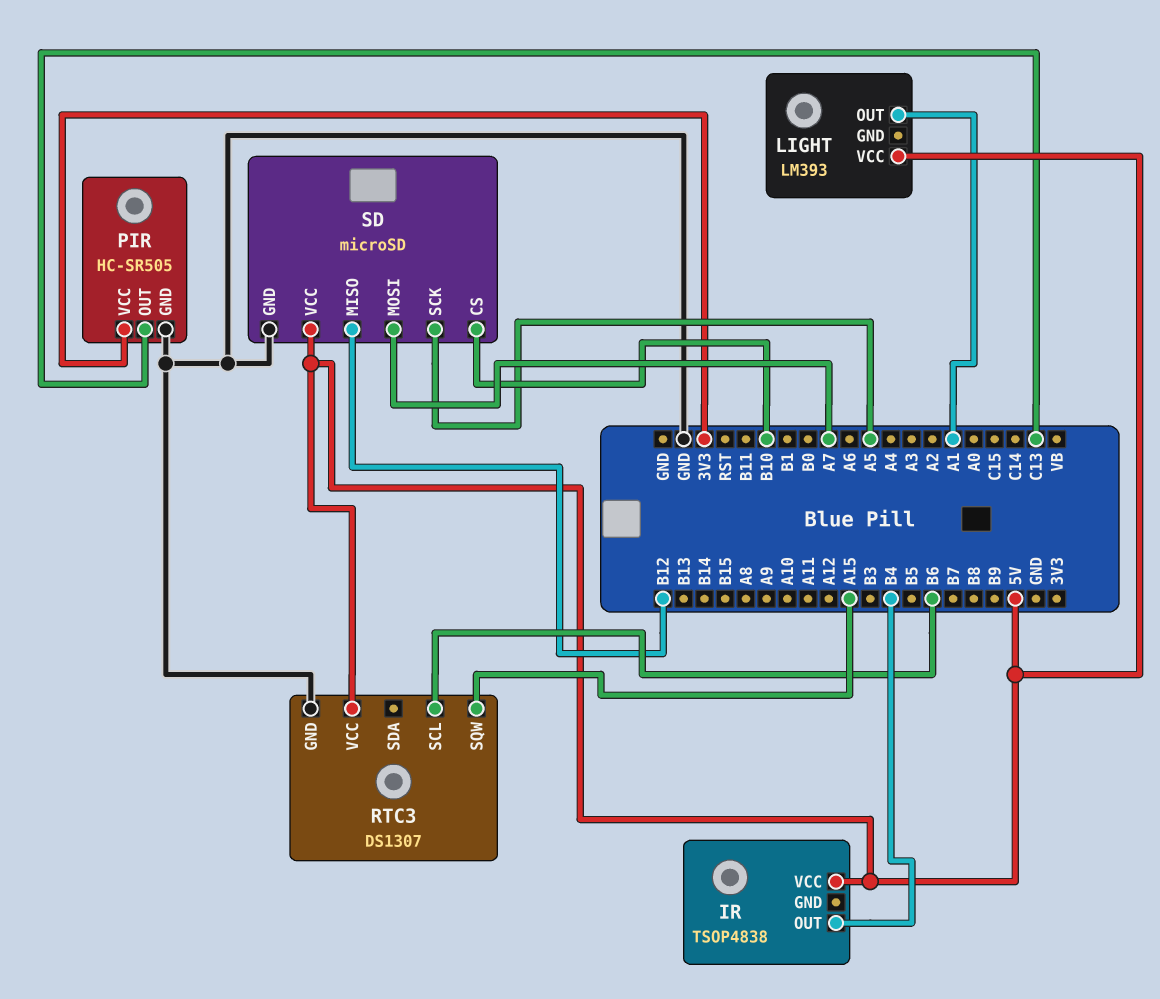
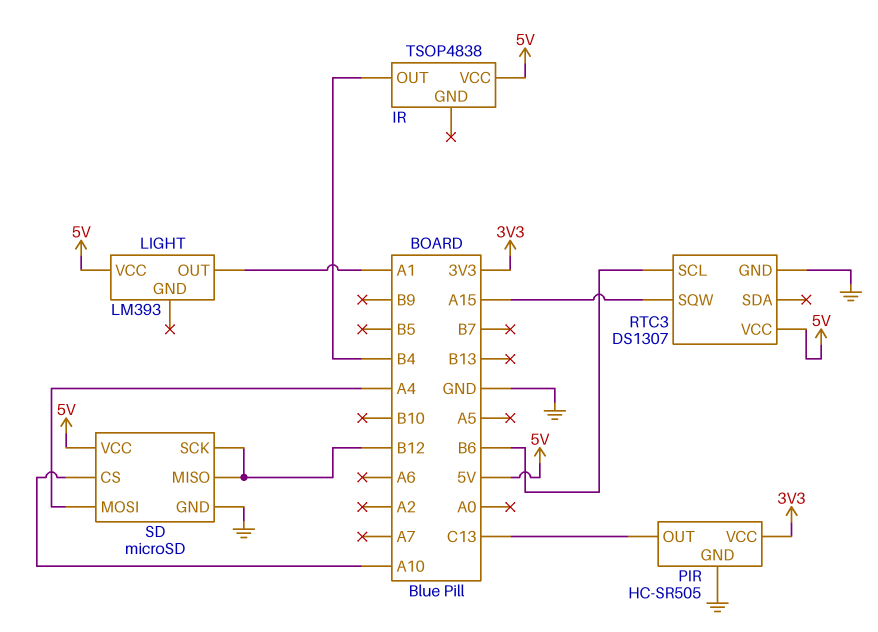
SD pin CS: B10 -> A10
SD pin MOSI: A7 -> A4
SD pin SCK: A5 -> B12

